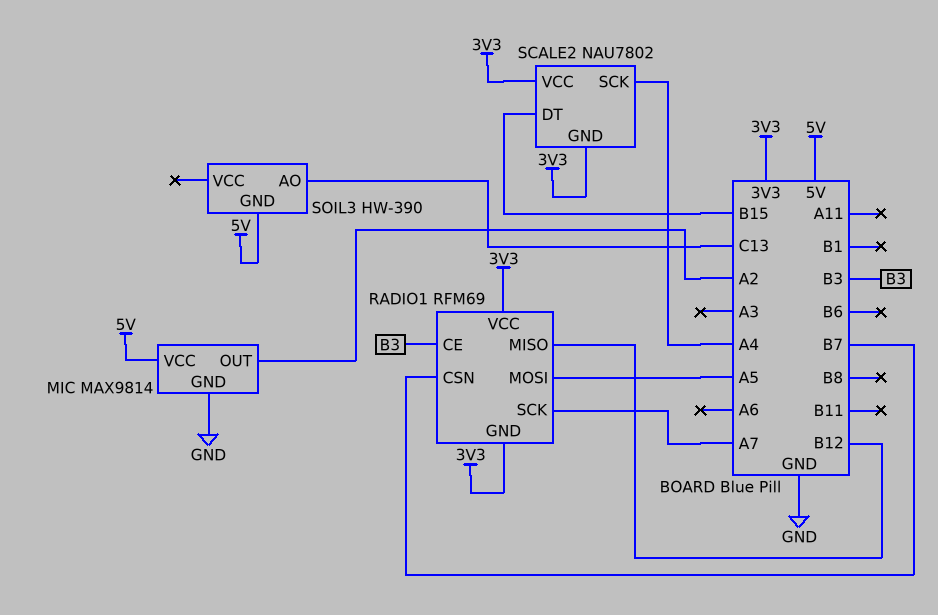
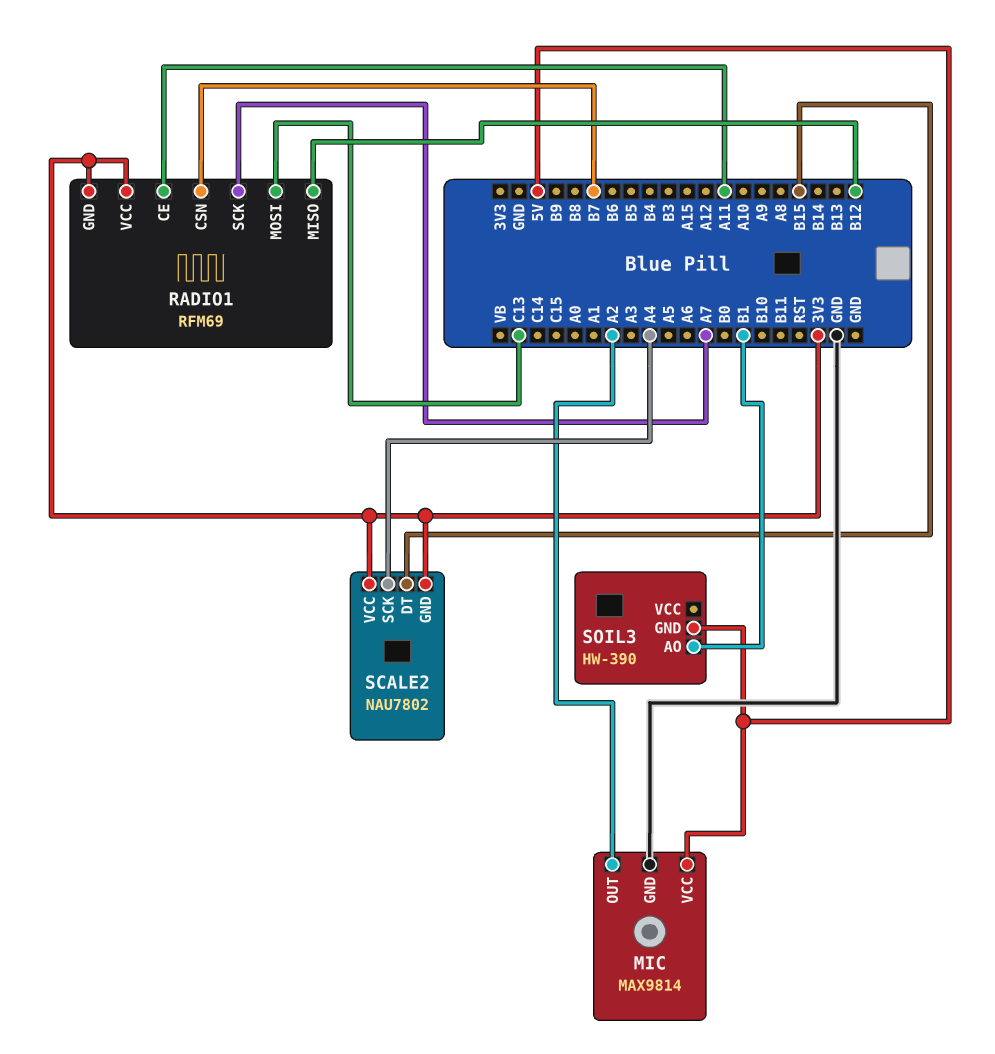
RADIO1 pin CE: B3 -> A11
RADIO1 pin MOSI: A5 -> C13
SOIL3 pin AO: C13 -> B1

